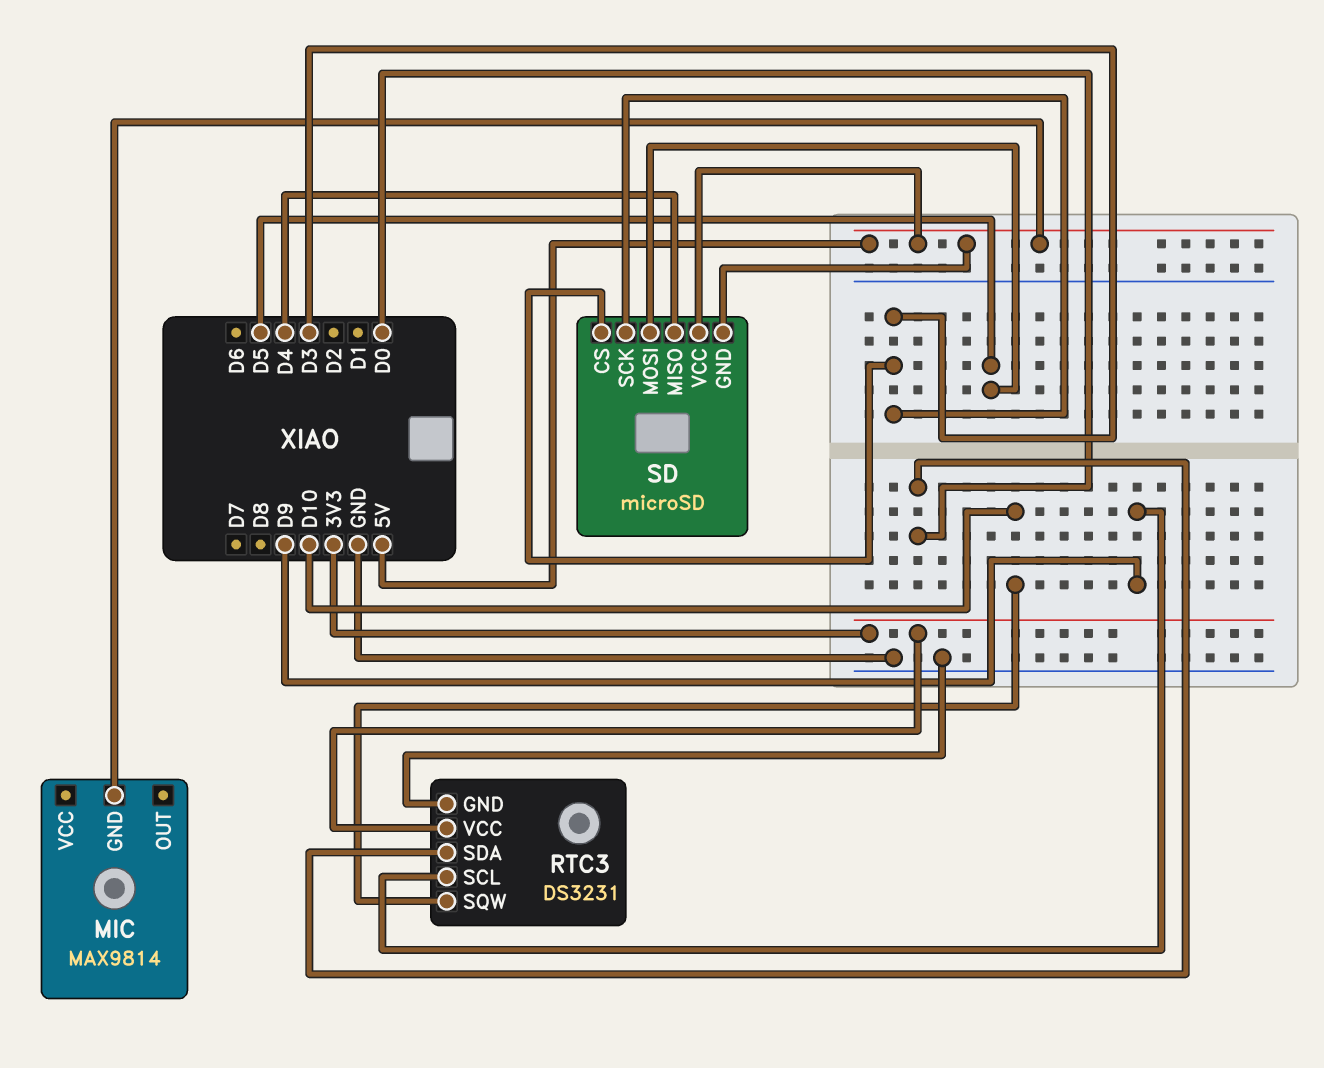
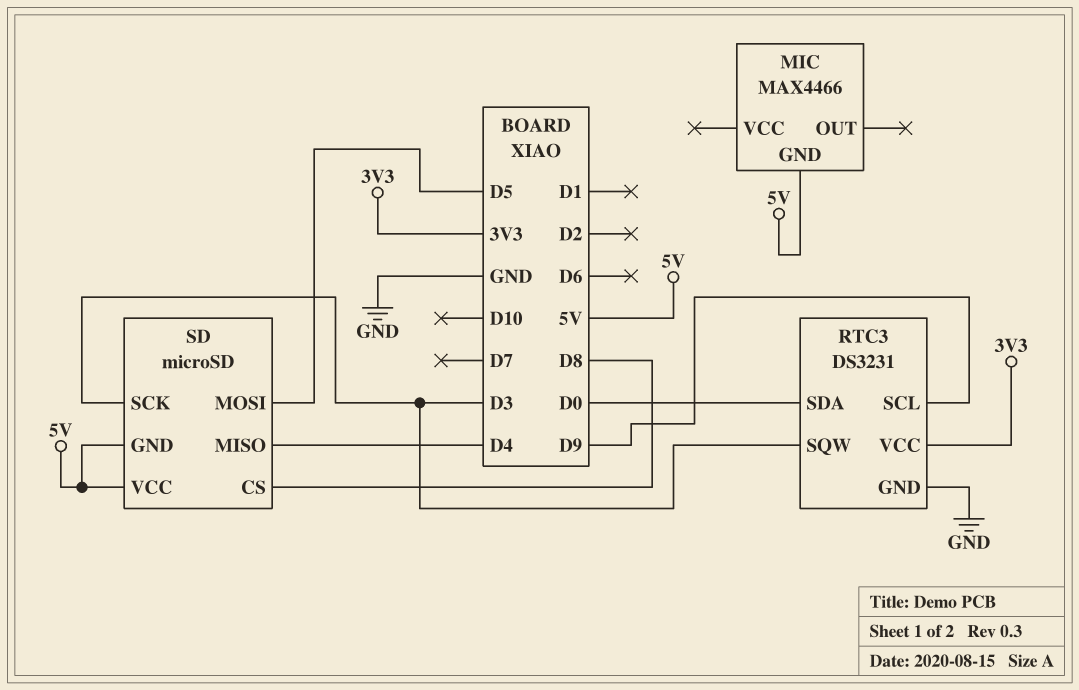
MIC: MAX9814 -> MAX4466
RTC3 pin SQW: D10 -> D3
SD pin CS: D3 -> D8

